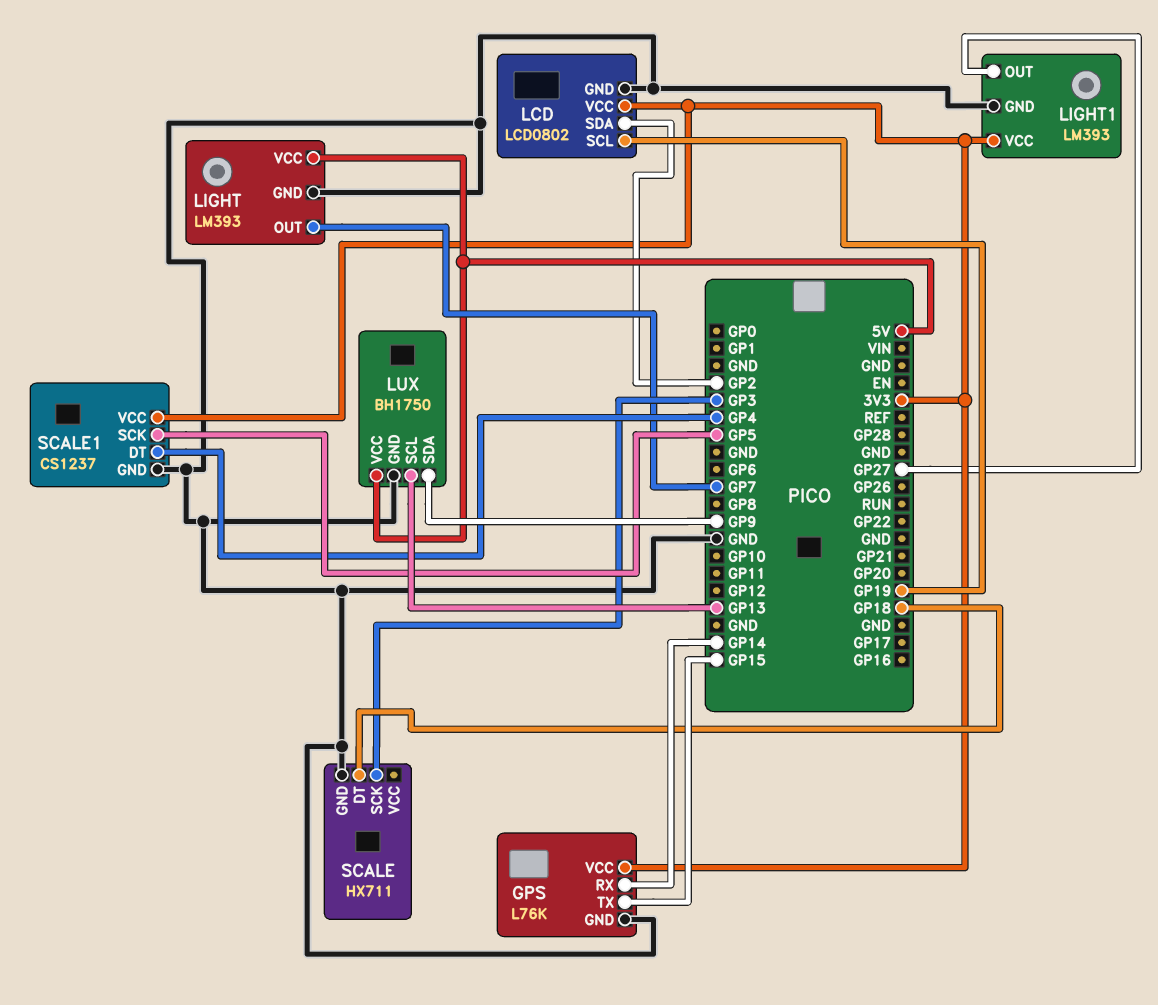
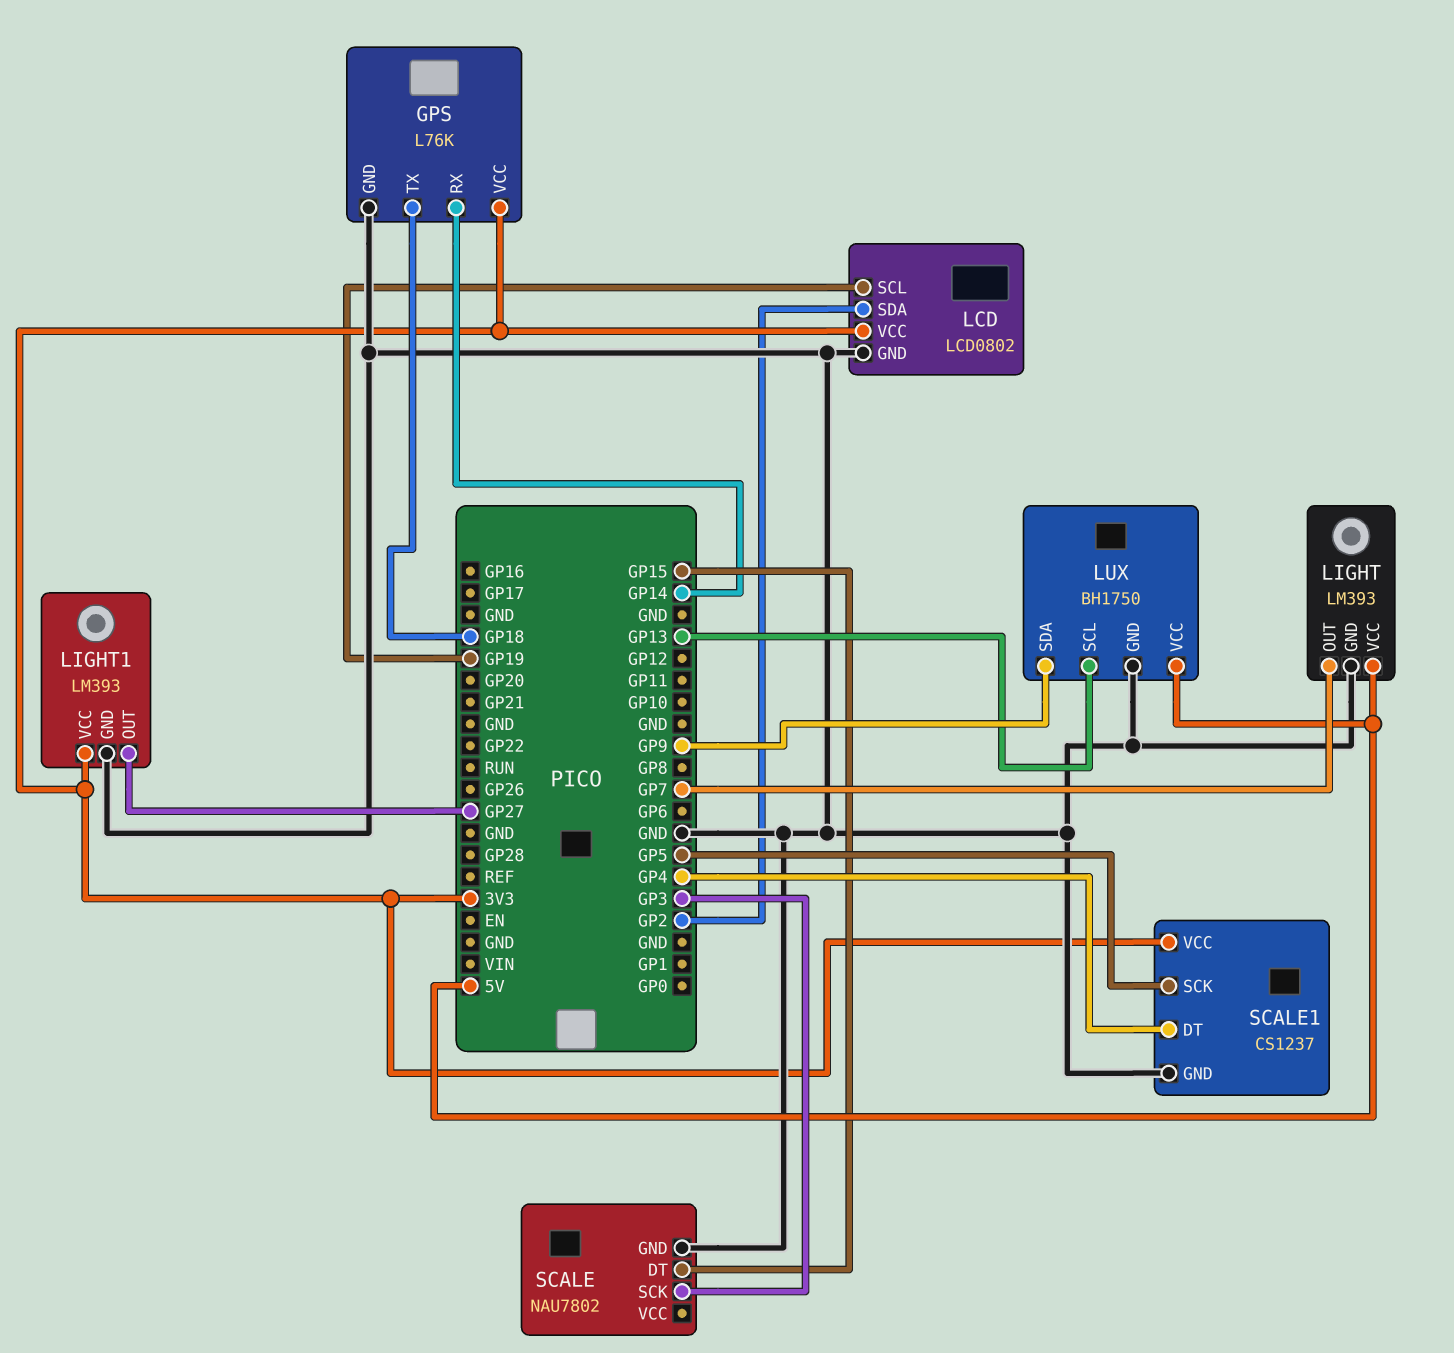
GPS pin TX: GP15 -> GP18
SCALE: HX711 -> NAU7802
SCALE pin DT: GP18 -> GP15

